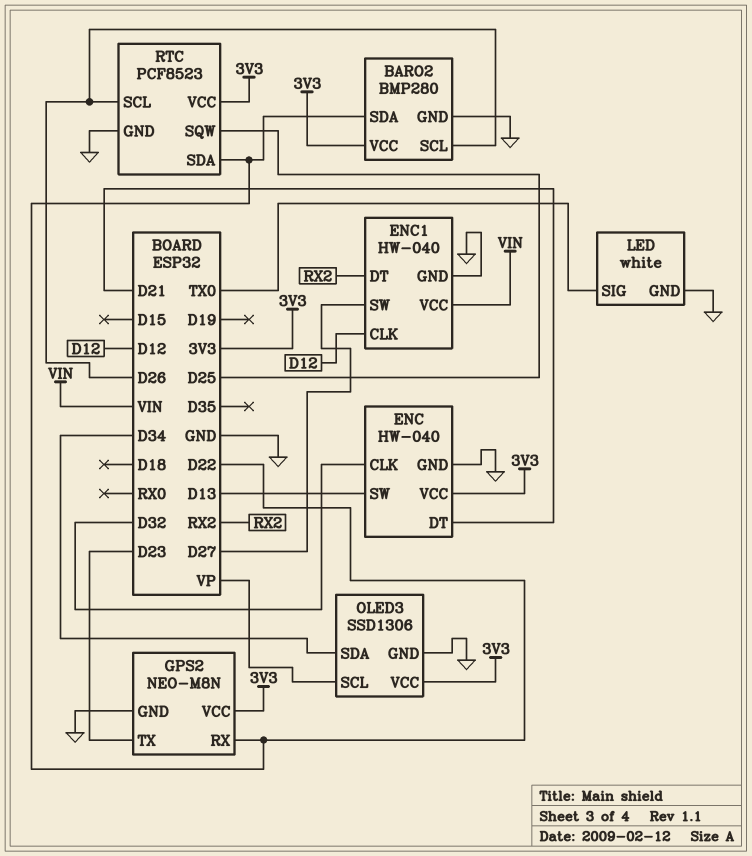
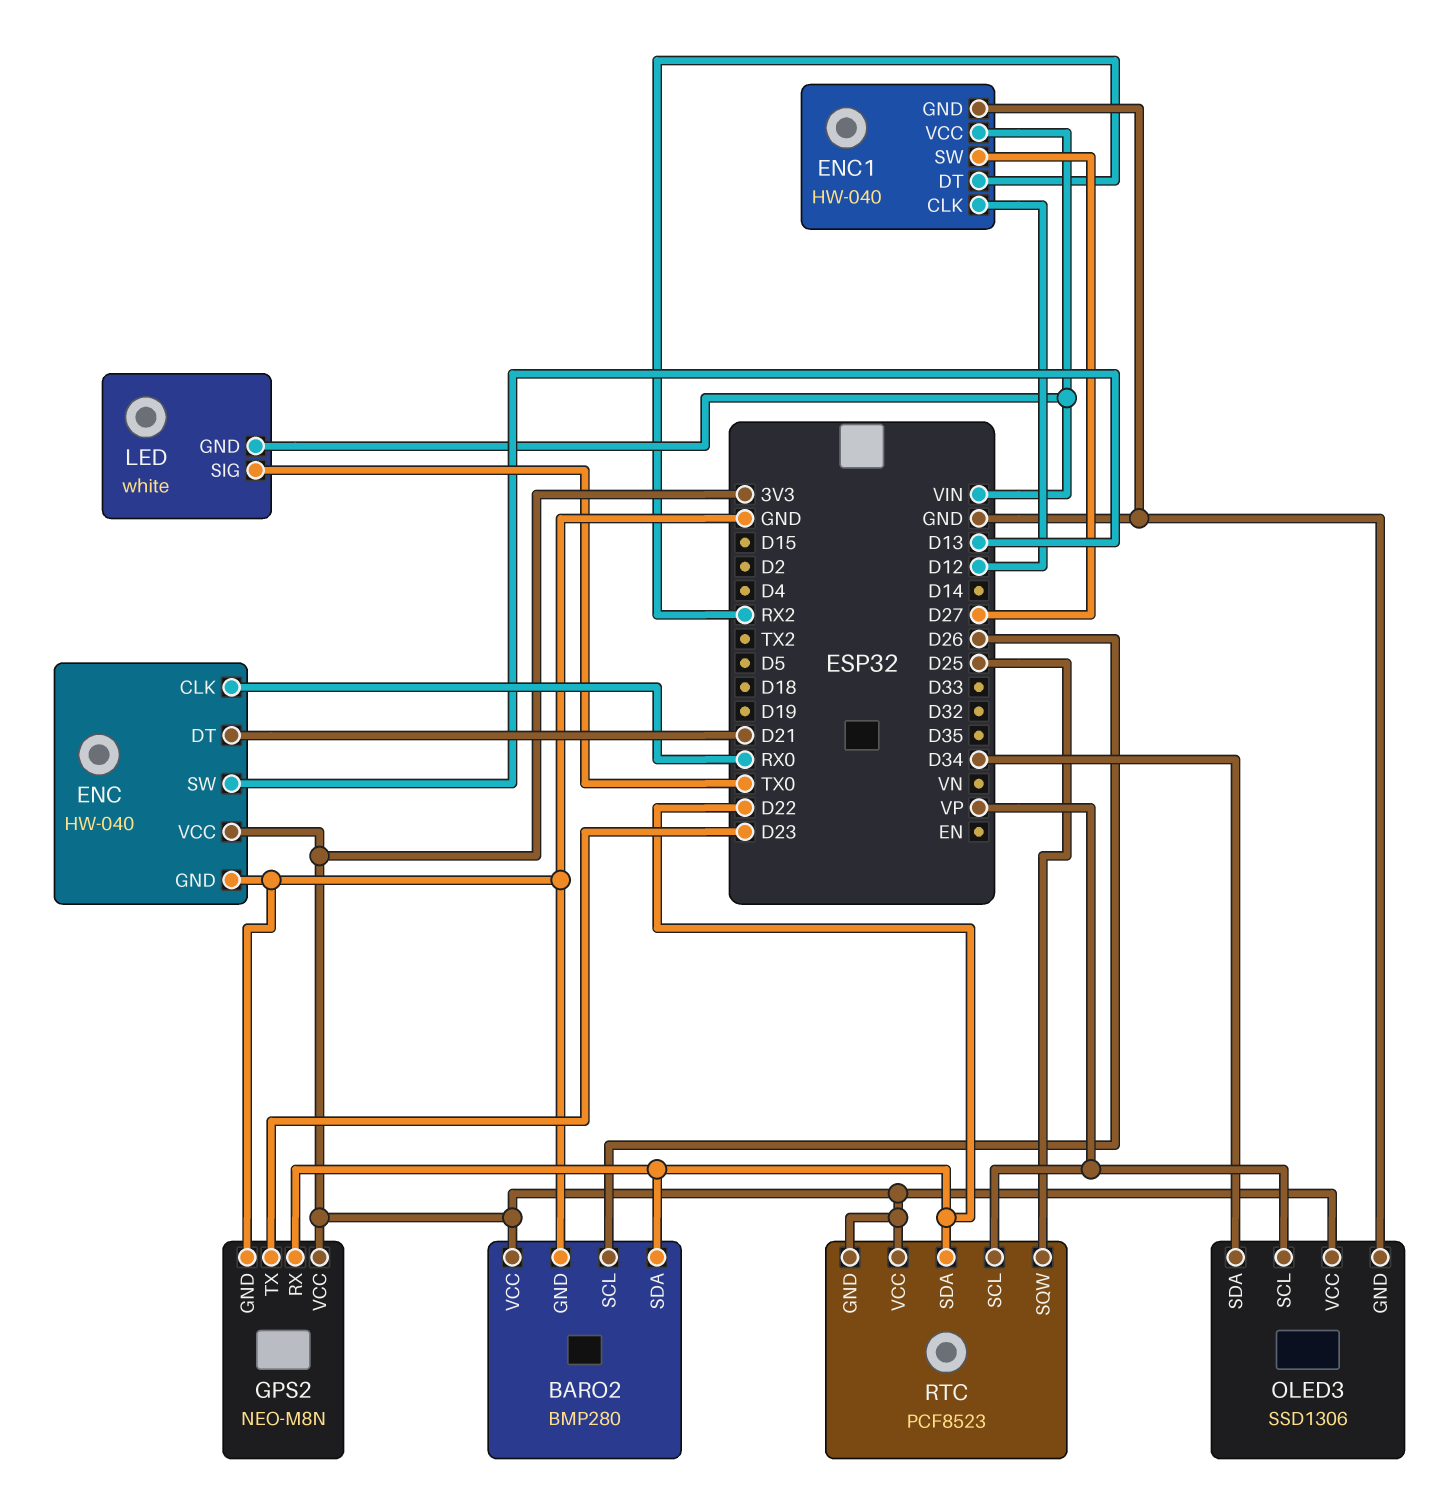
ENC pin CLK: D32 -> RX0
LED pin GND: GND -> VIN
RTC pin GND: GND -> 3V3
RTC pin SCL: D26 -> VP

